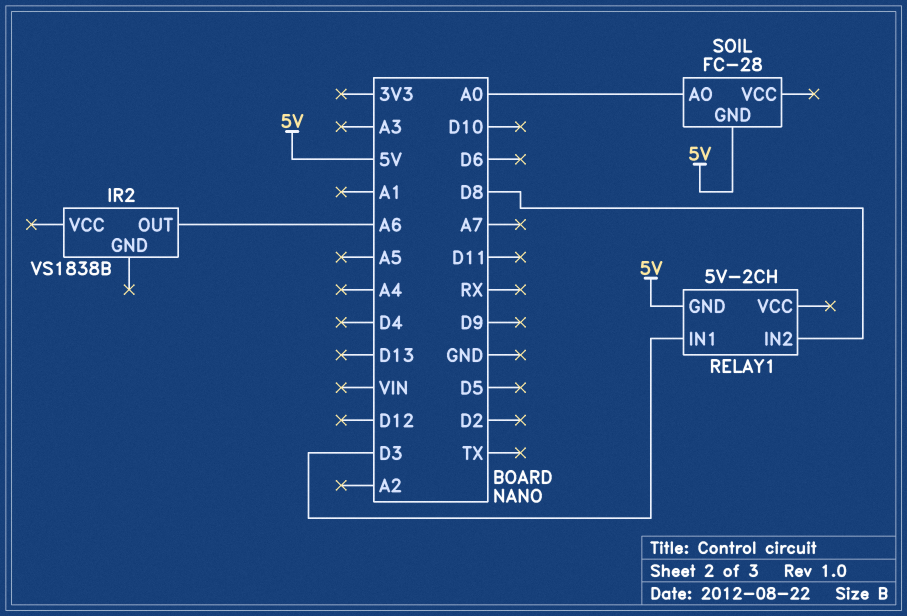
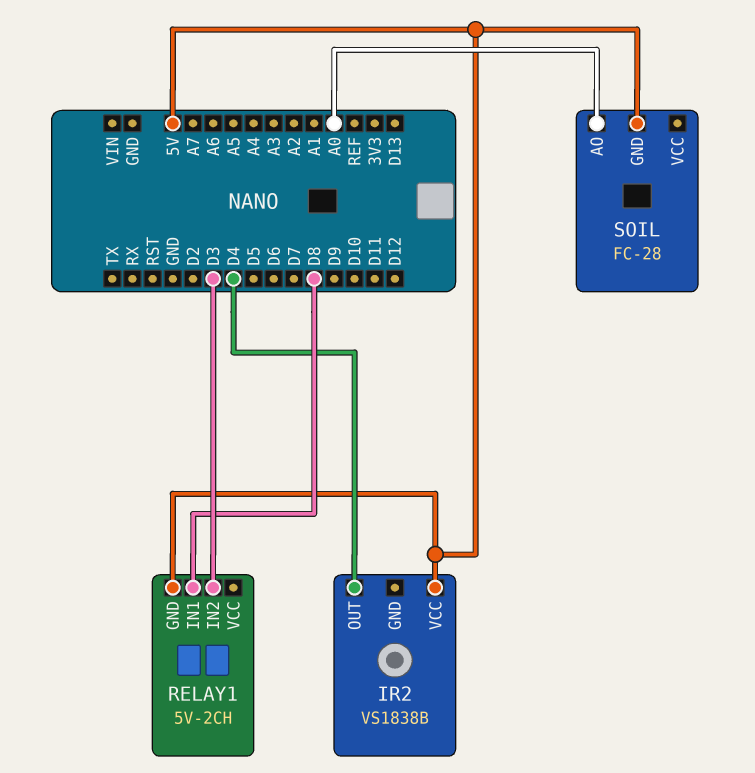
IR2 pin OUT: A6 -> D4
IR2 pin VCC: none -> 5V
RELAY1 pin IN1: D3 -> D8
RELAY1 pin IN2: D8 -> D3

